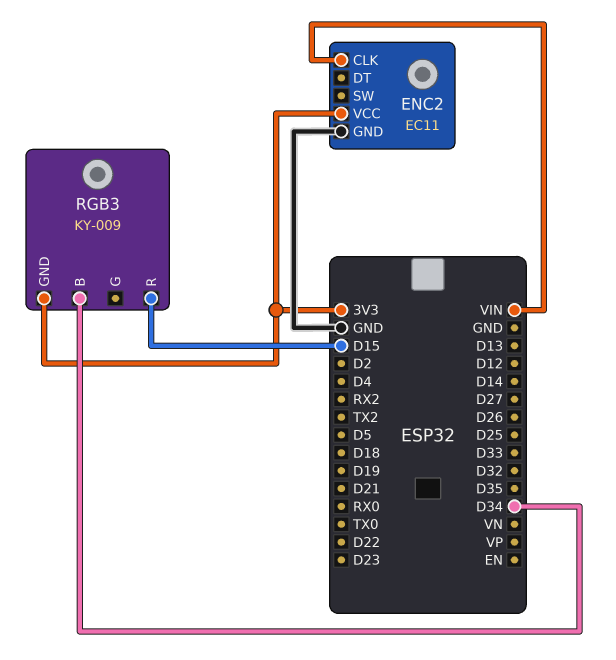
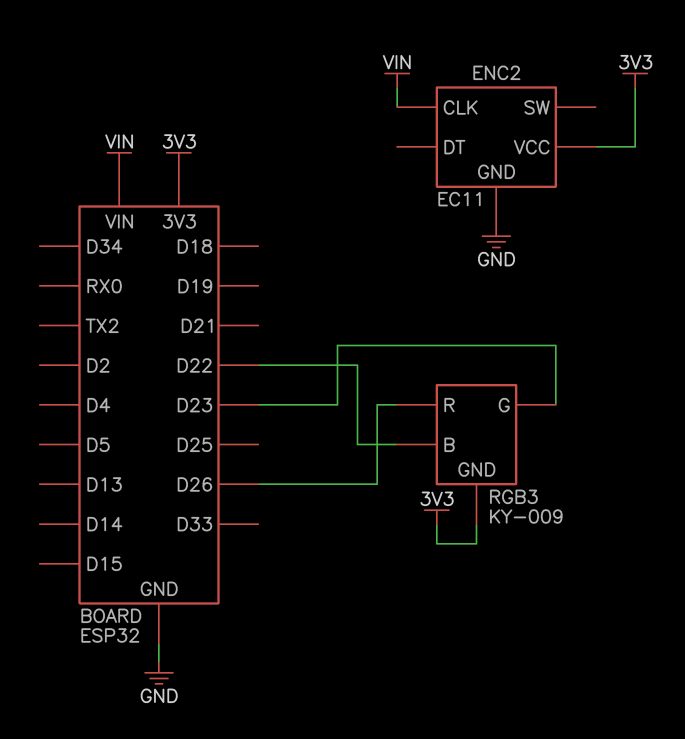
RGB3 pin B: D34 -> D22
RGB3 pin G: none -> D23
RGB3 pin R: D15 -> D26

